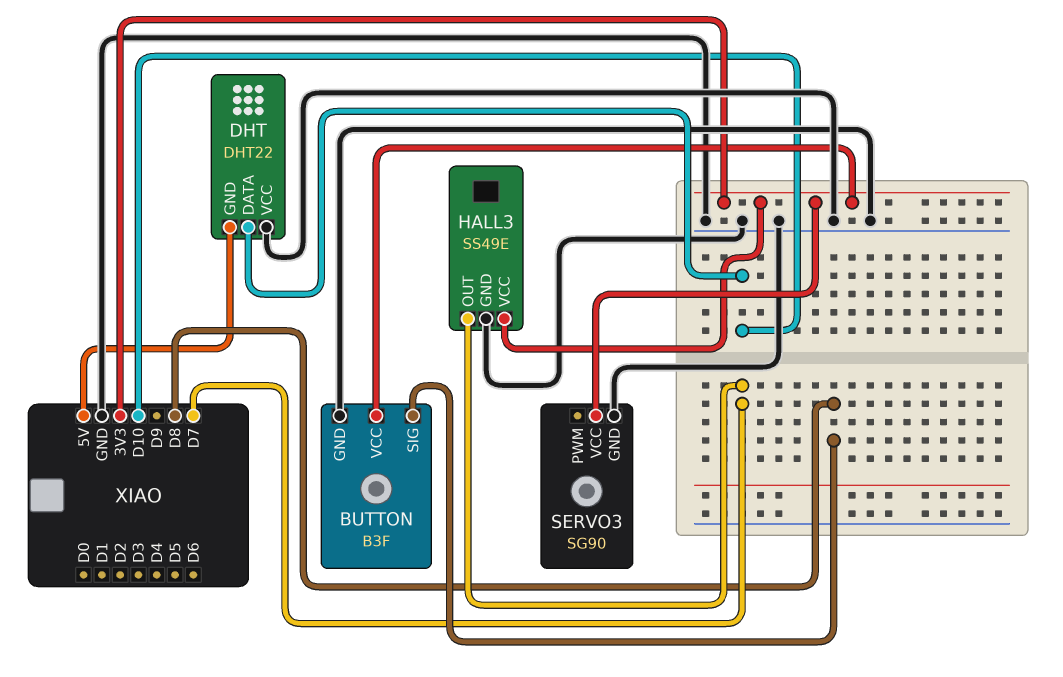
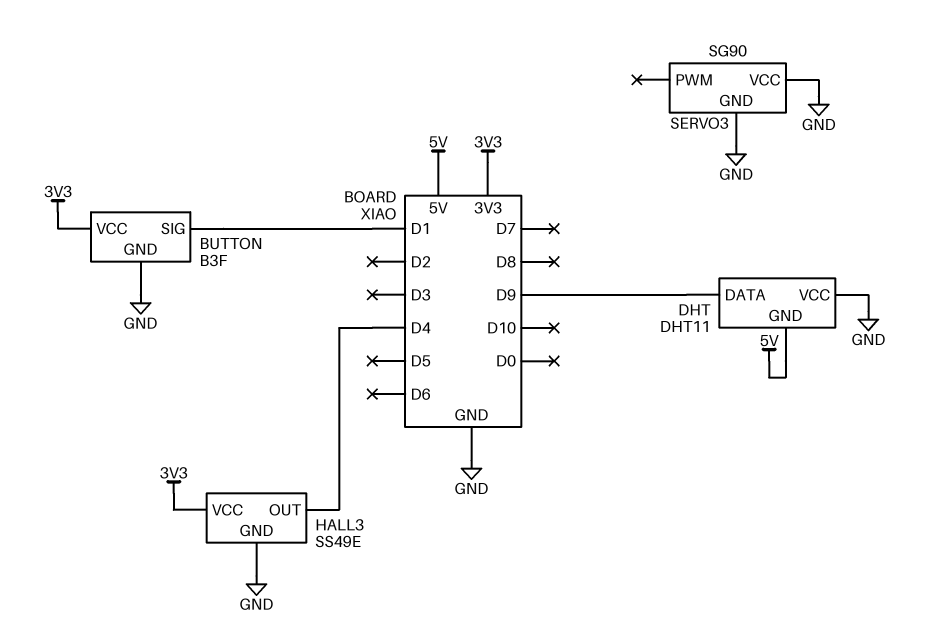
BUTTON pin SIG: D8 -> D1
DHT: DHT22 -> DHT11
DHT pin DATA: D10 -> D9
HALL3 pin OUT: D7 -> D4
SERVO3 pin VCC: 3V3 -> GND

